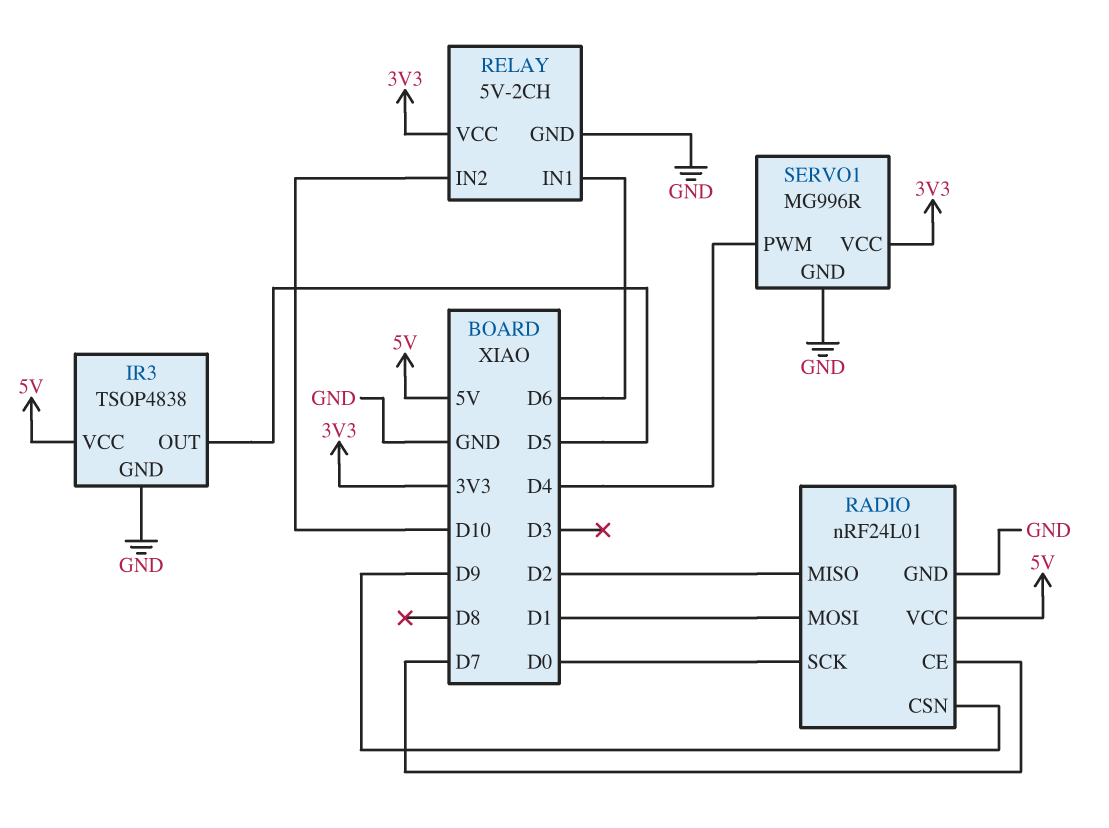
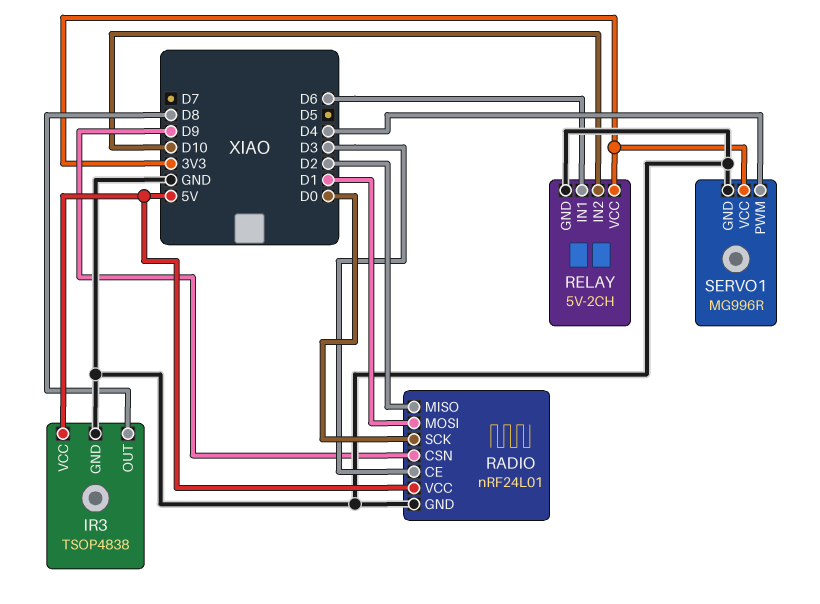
IR3 pin OUT: D5 -> D8
RADIO pin CE: D7 -> D3

